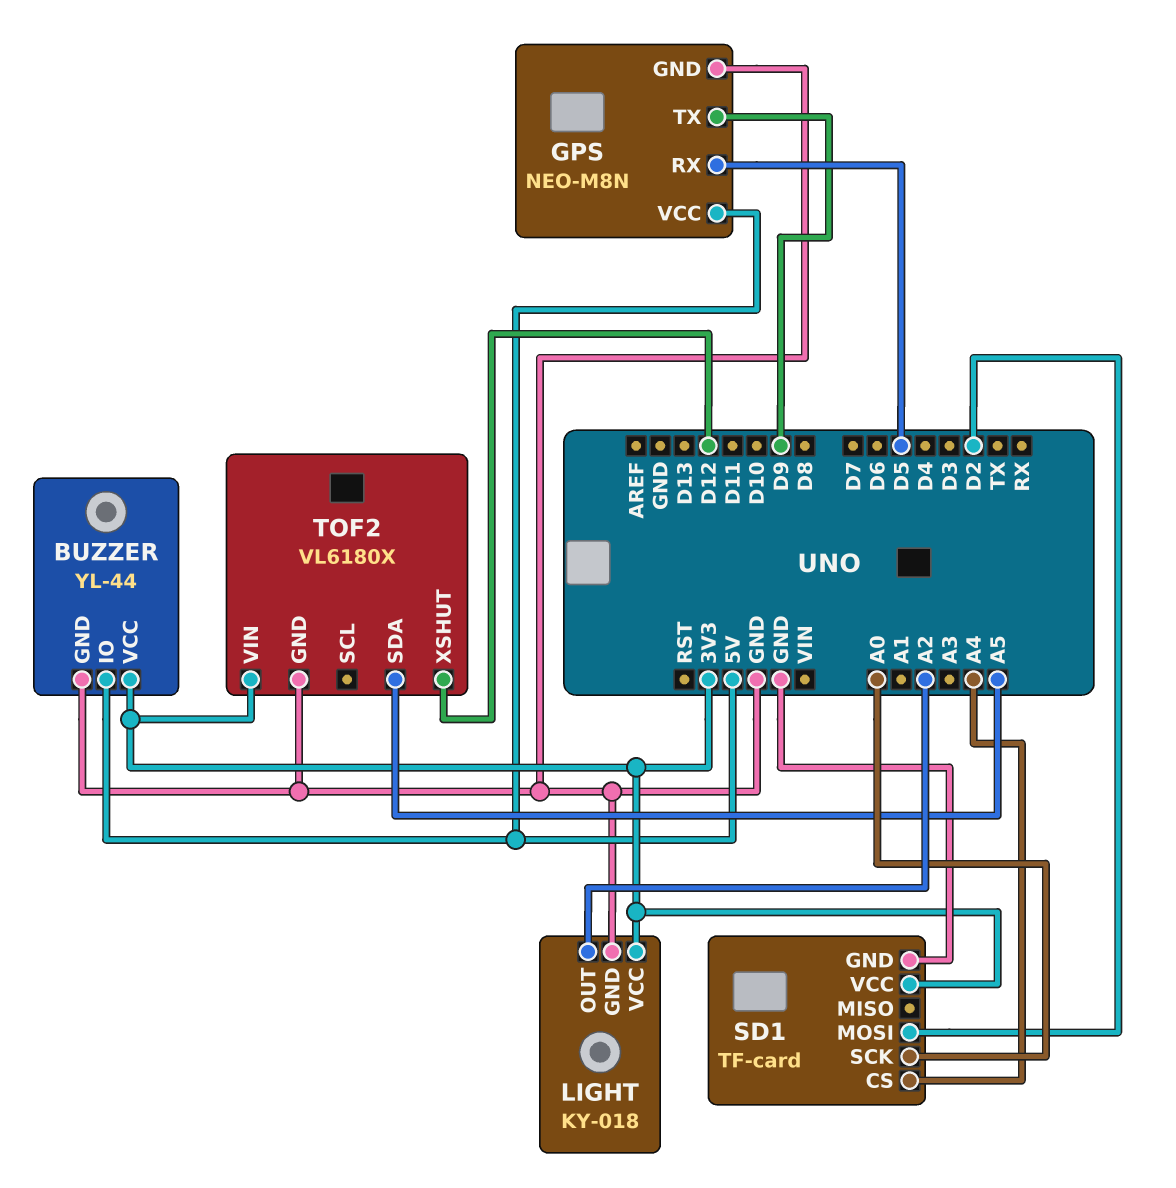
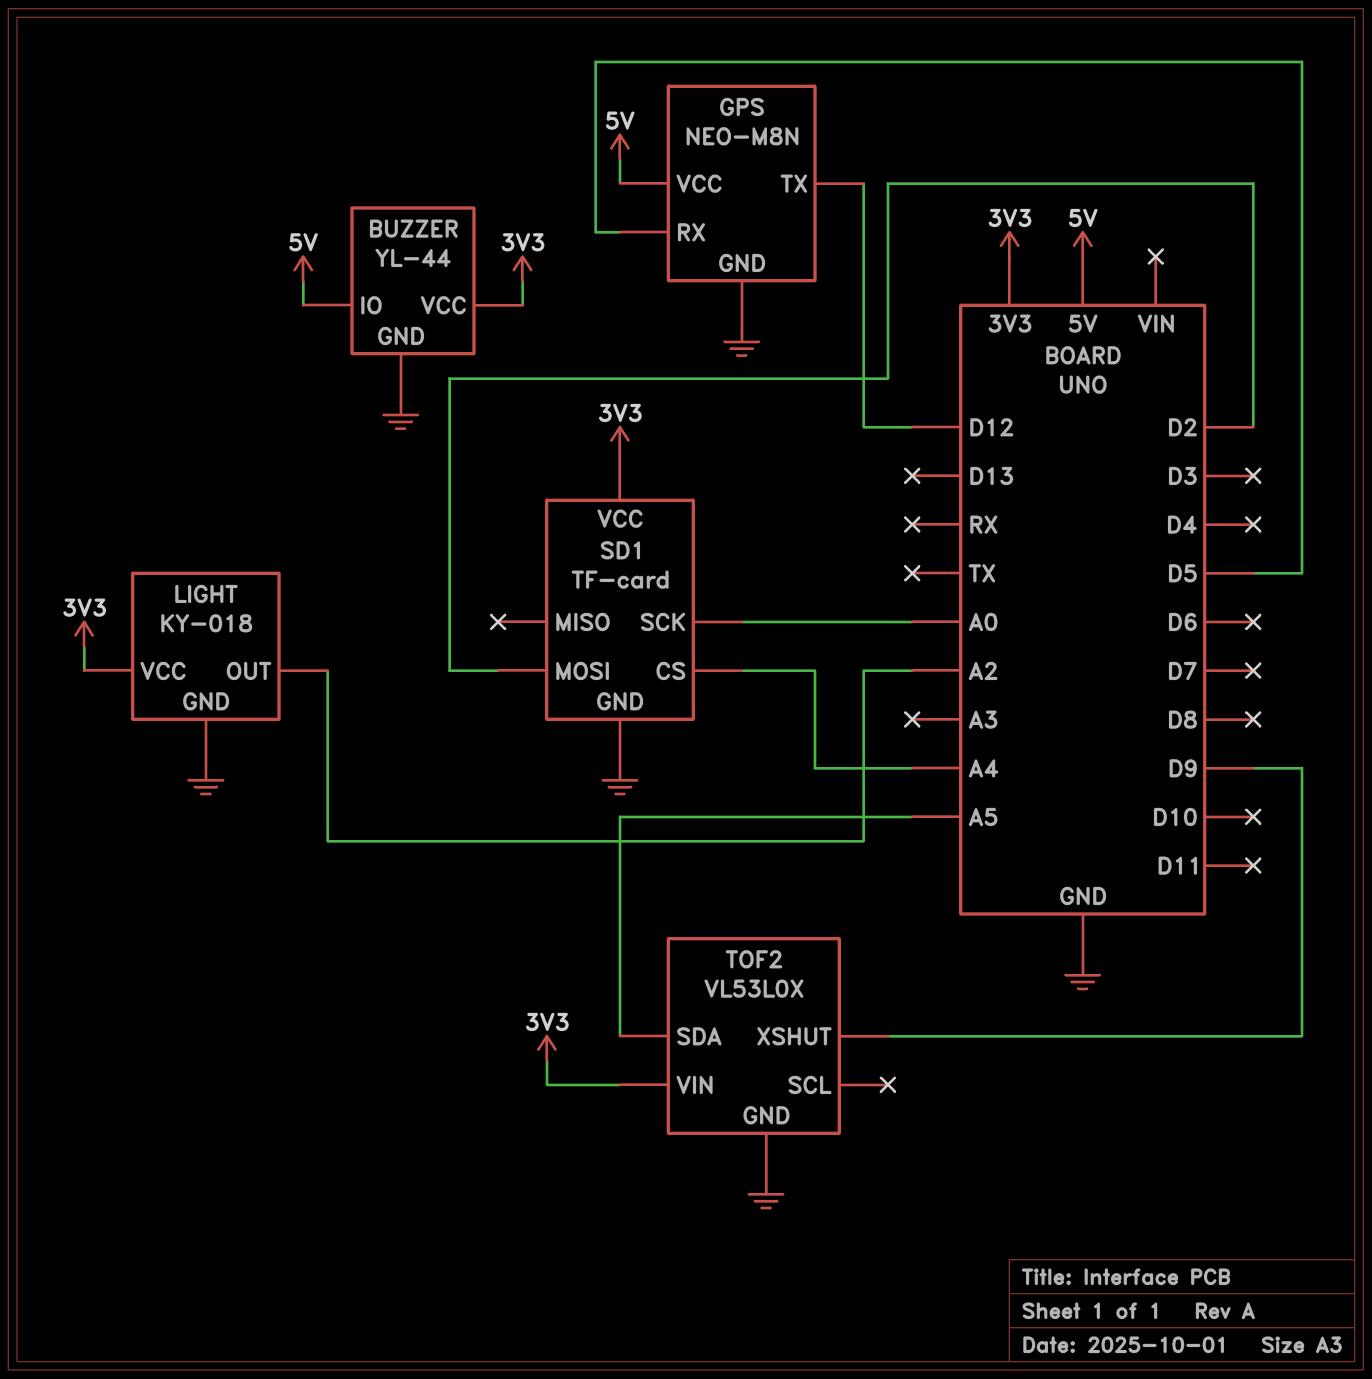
GPS pin TX: D9 -> D12
TOF2: VL6180X -> VL53L0X
TOF2 pin XSHUT: D12 -> D9

